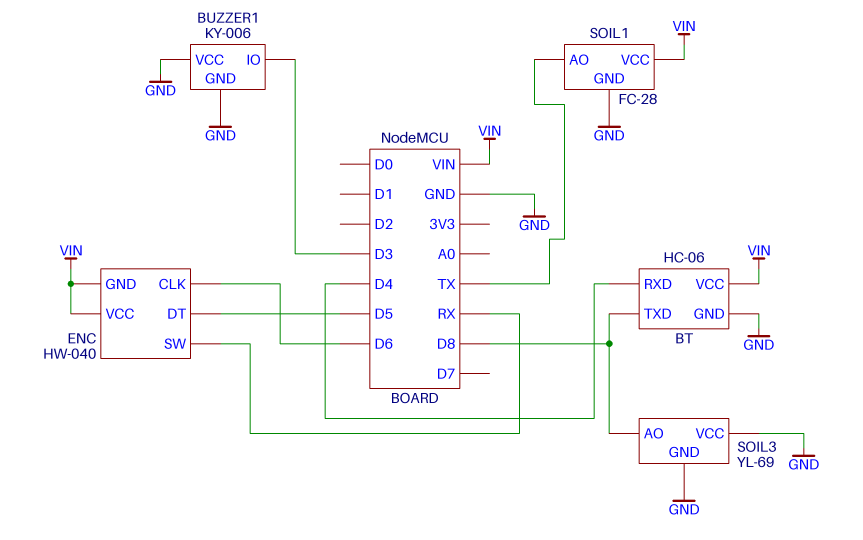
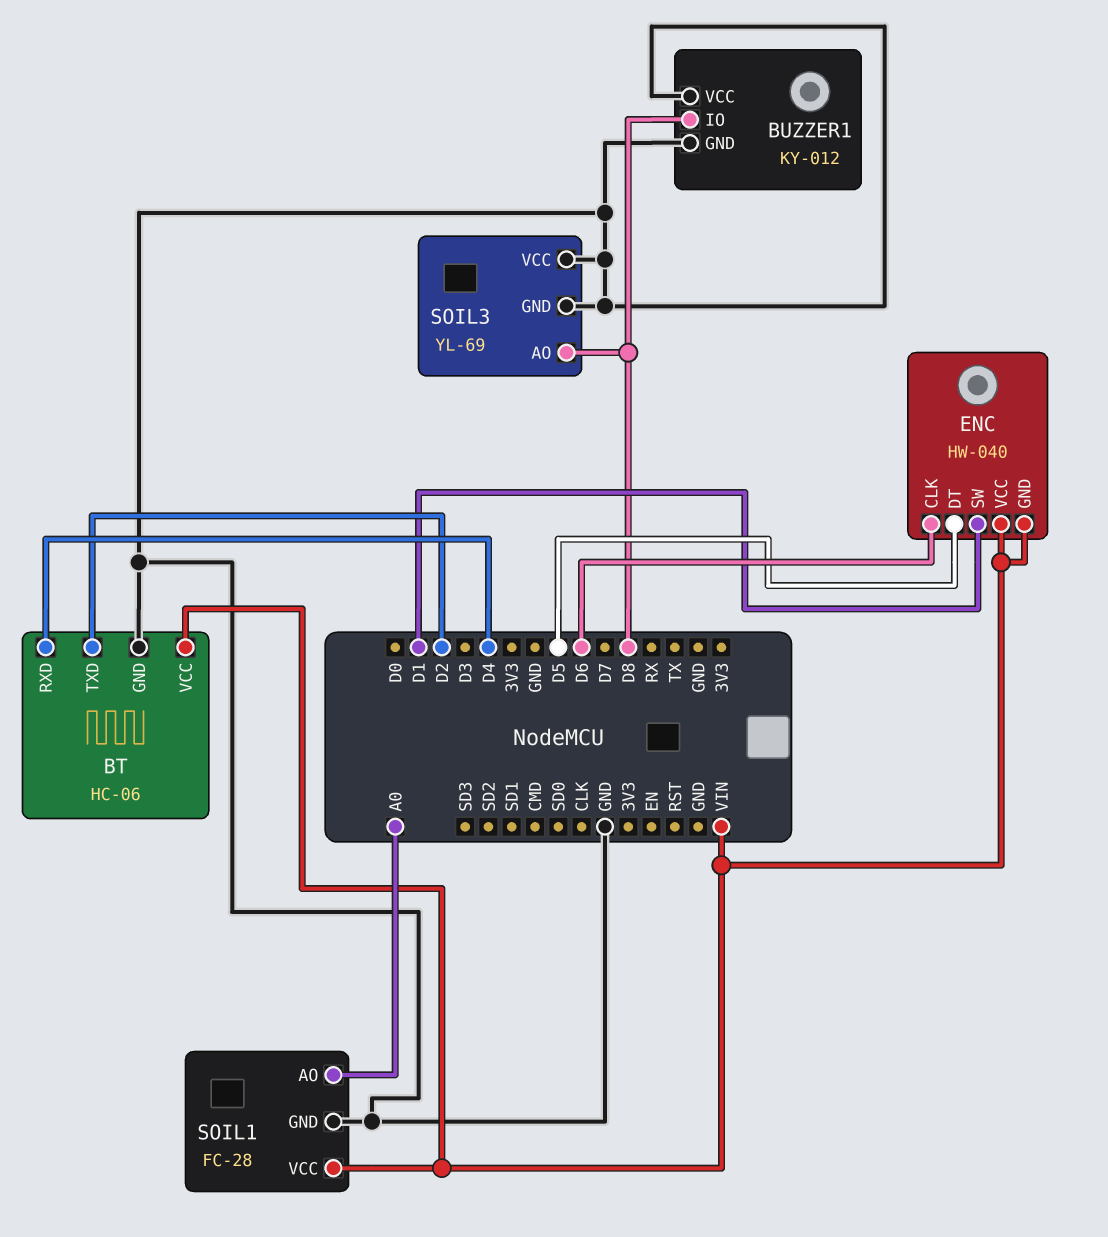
BT pin TXD: D8 -> D2
BUZZER1: KY-006 -> KY-012
BUZZER1 pin IO: D3 -> D8
ENC pin SW: RX -> D1
SOIL1 pin AO: TX -> A0

